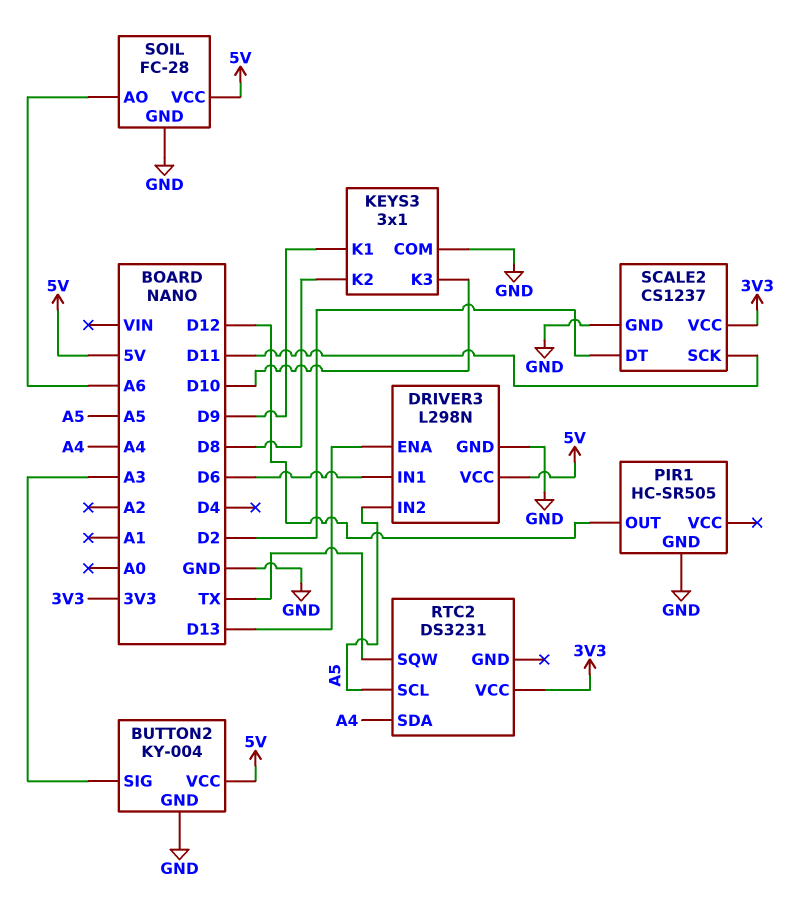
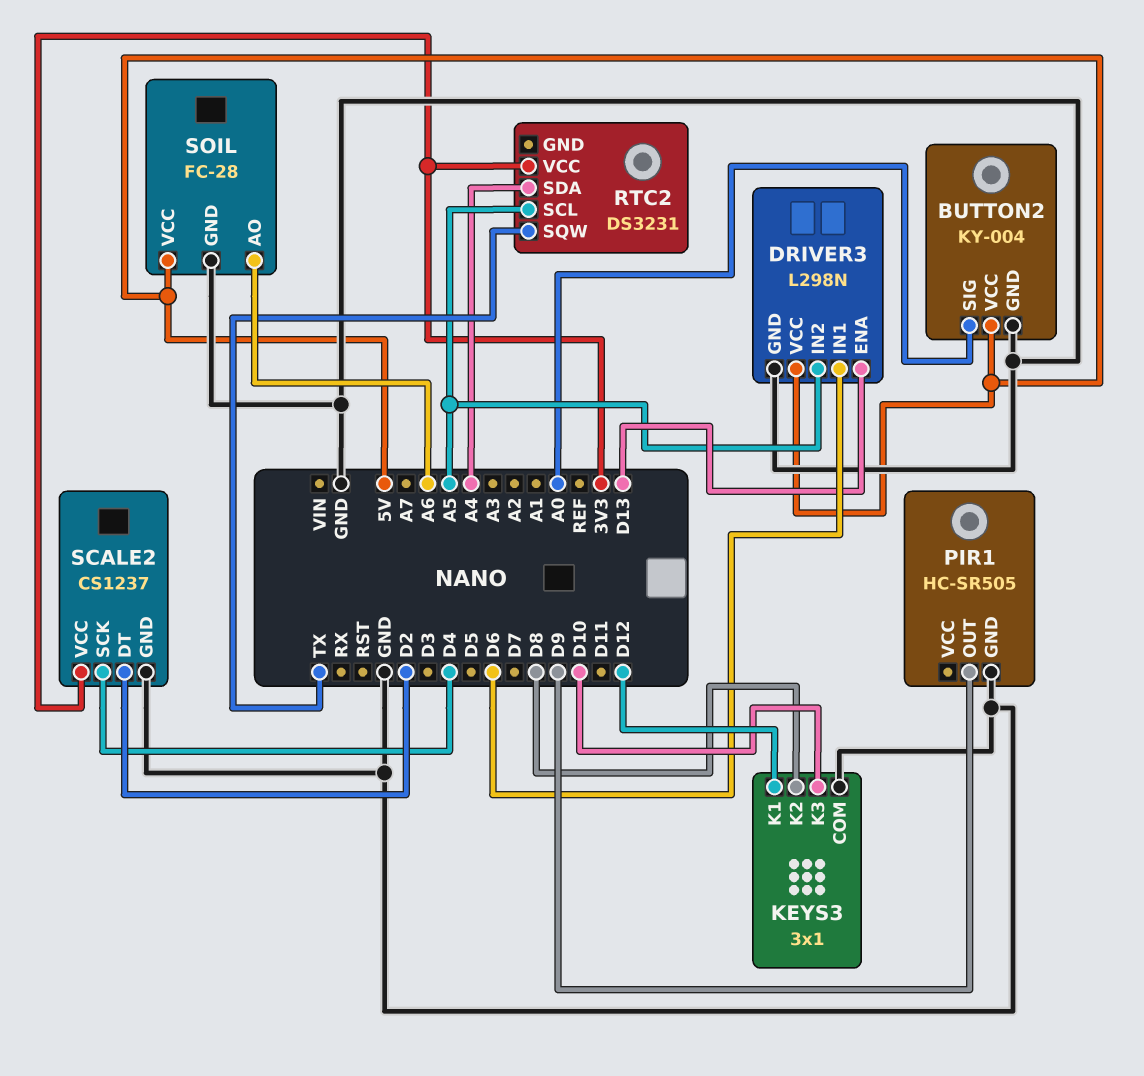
BUTTON2 pin SIG: A3 -> A0
KEYS3 pin K1: D9 -> D12
PIR1 pin OUT: D12 -> D9
SCALE2 pin SCK: D11 -> D4

